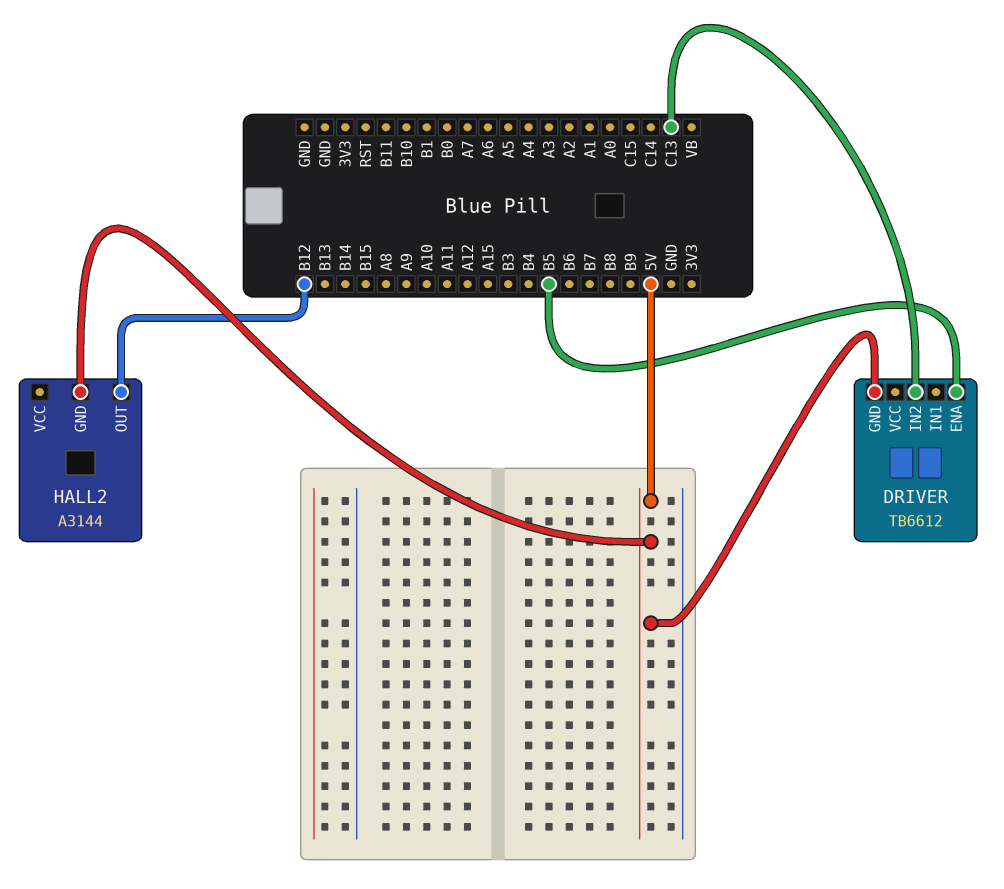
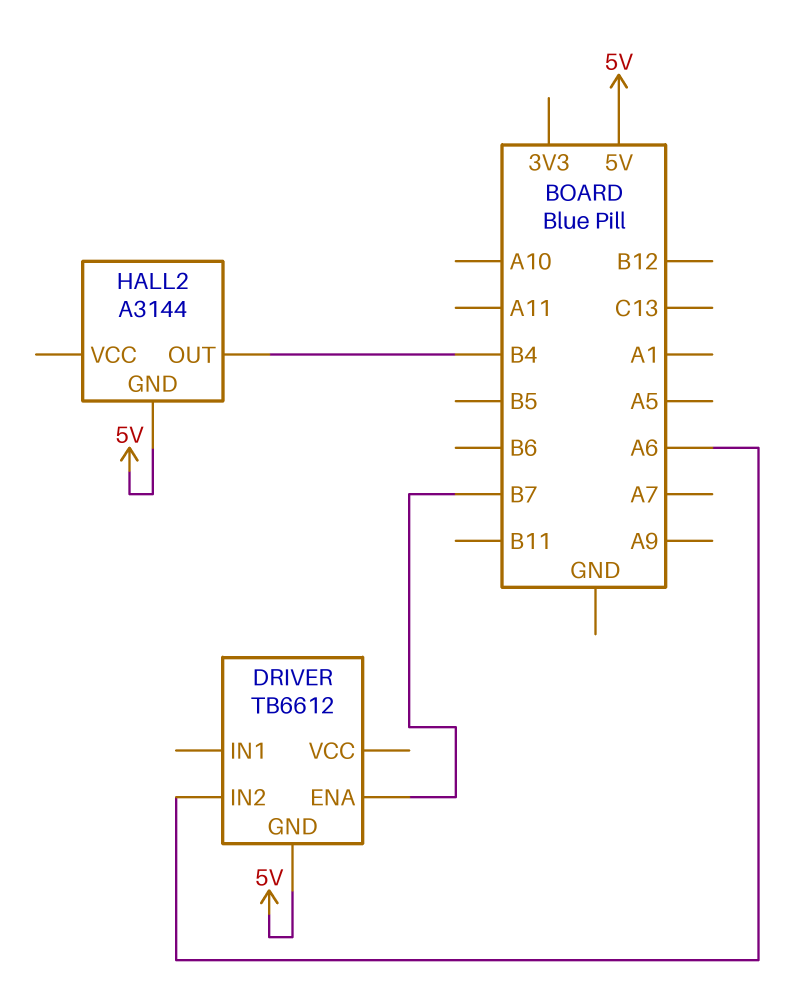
DRIVER pin ENA: B5 -> B7
DRIVER pin IN2: C13 -> A6
HALL2 pin OUT: B12 -> B4

